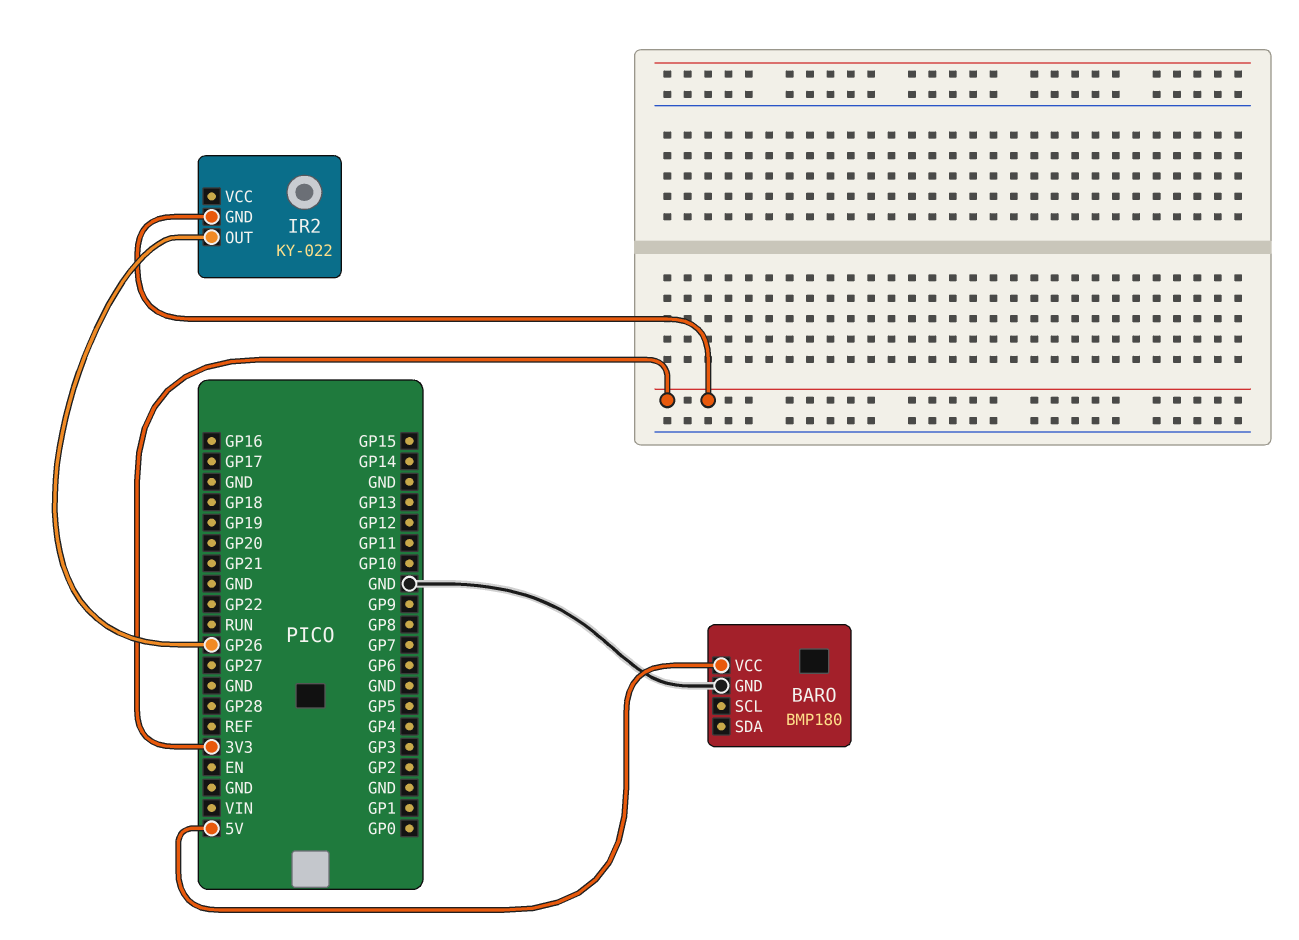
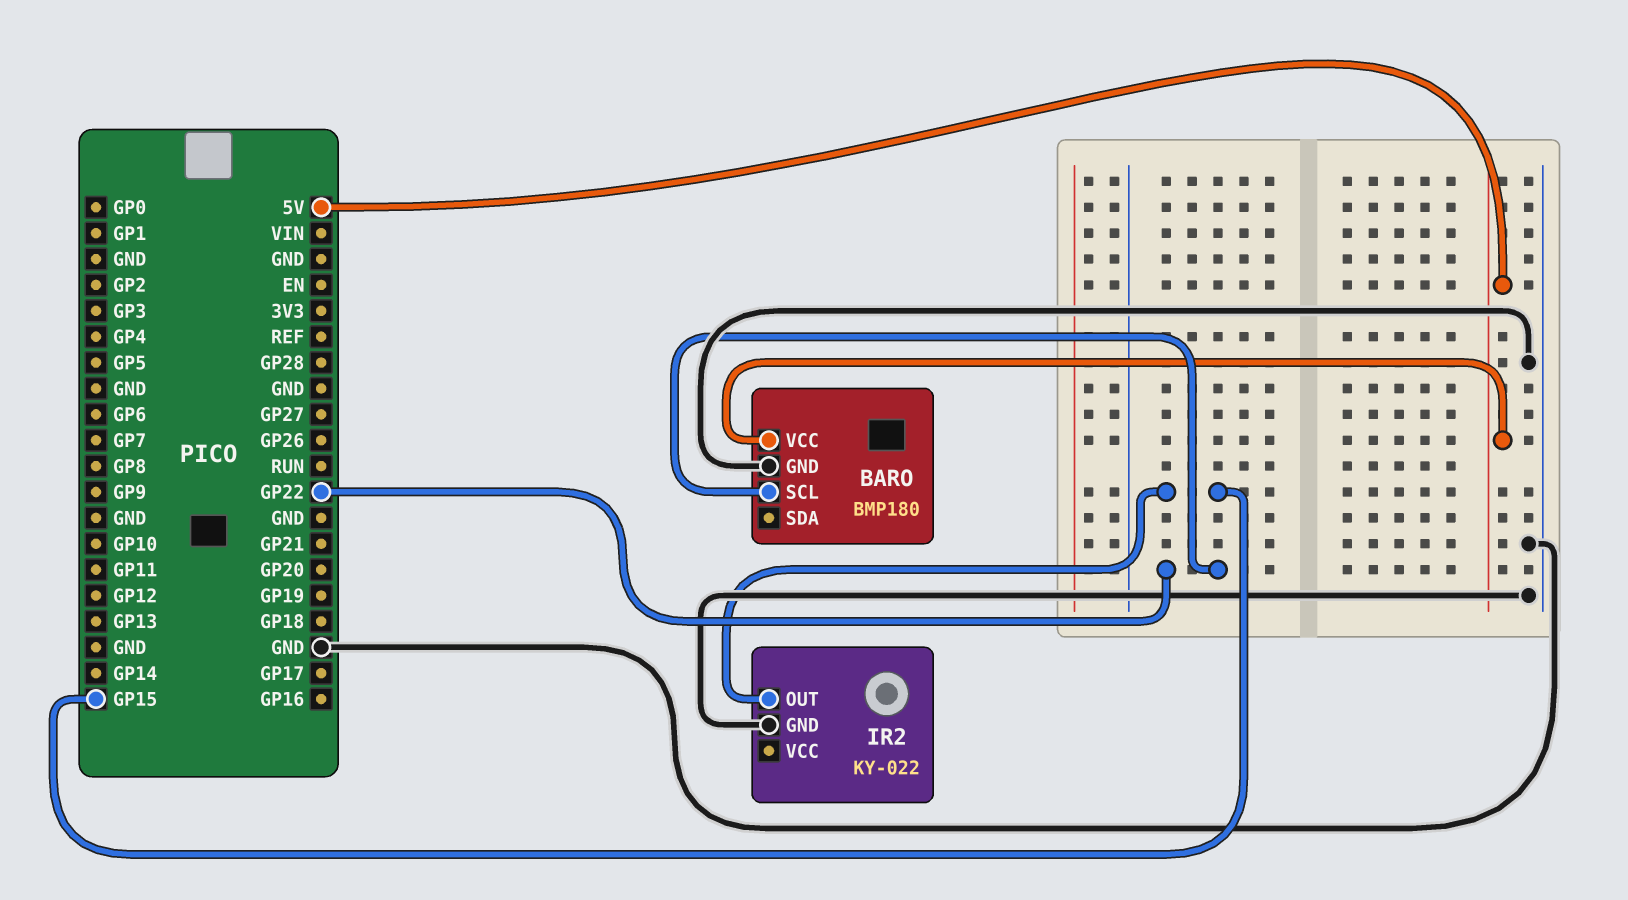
BARO pin SCL: none -> GP22
IR2 pin GND: 3V3 -> GND
IR2 pin OUT: GP26 -> GP15

